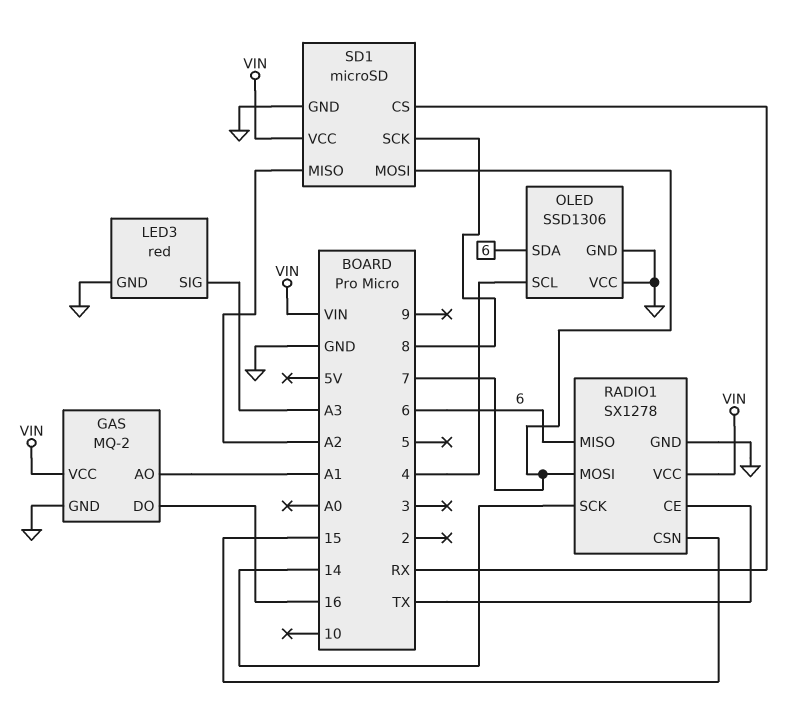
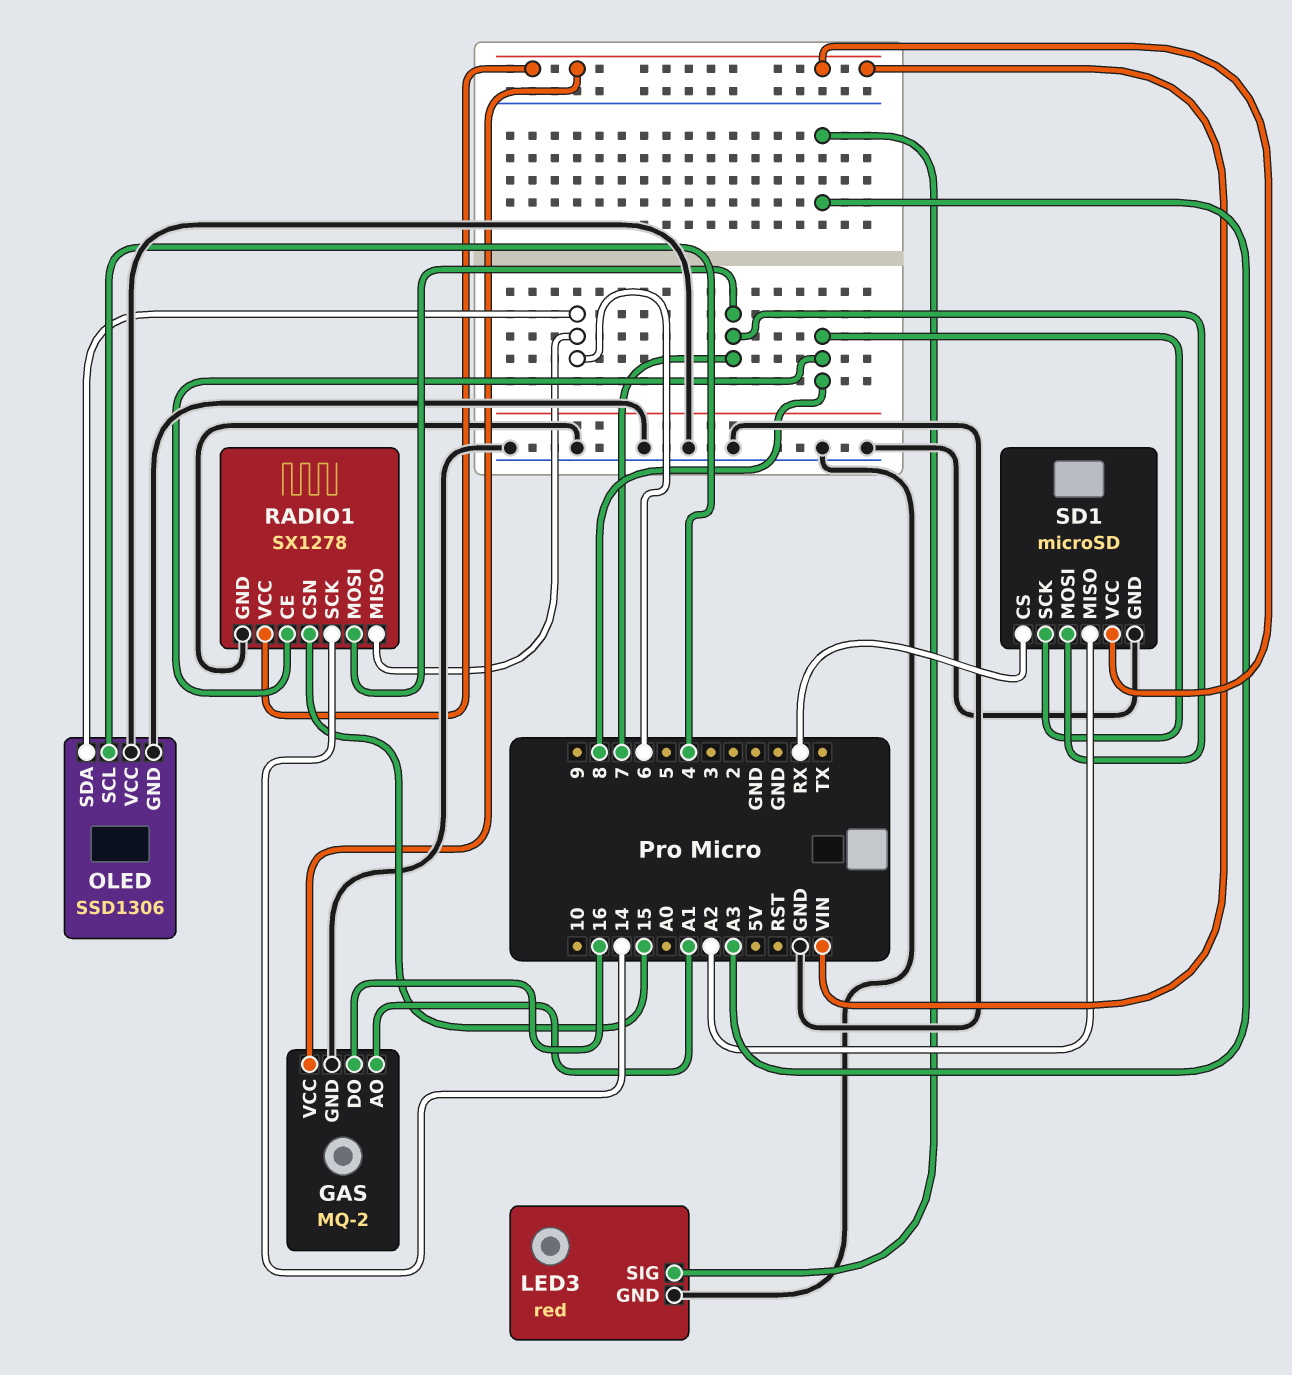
RADIO1 pin CE: TX -> 8

